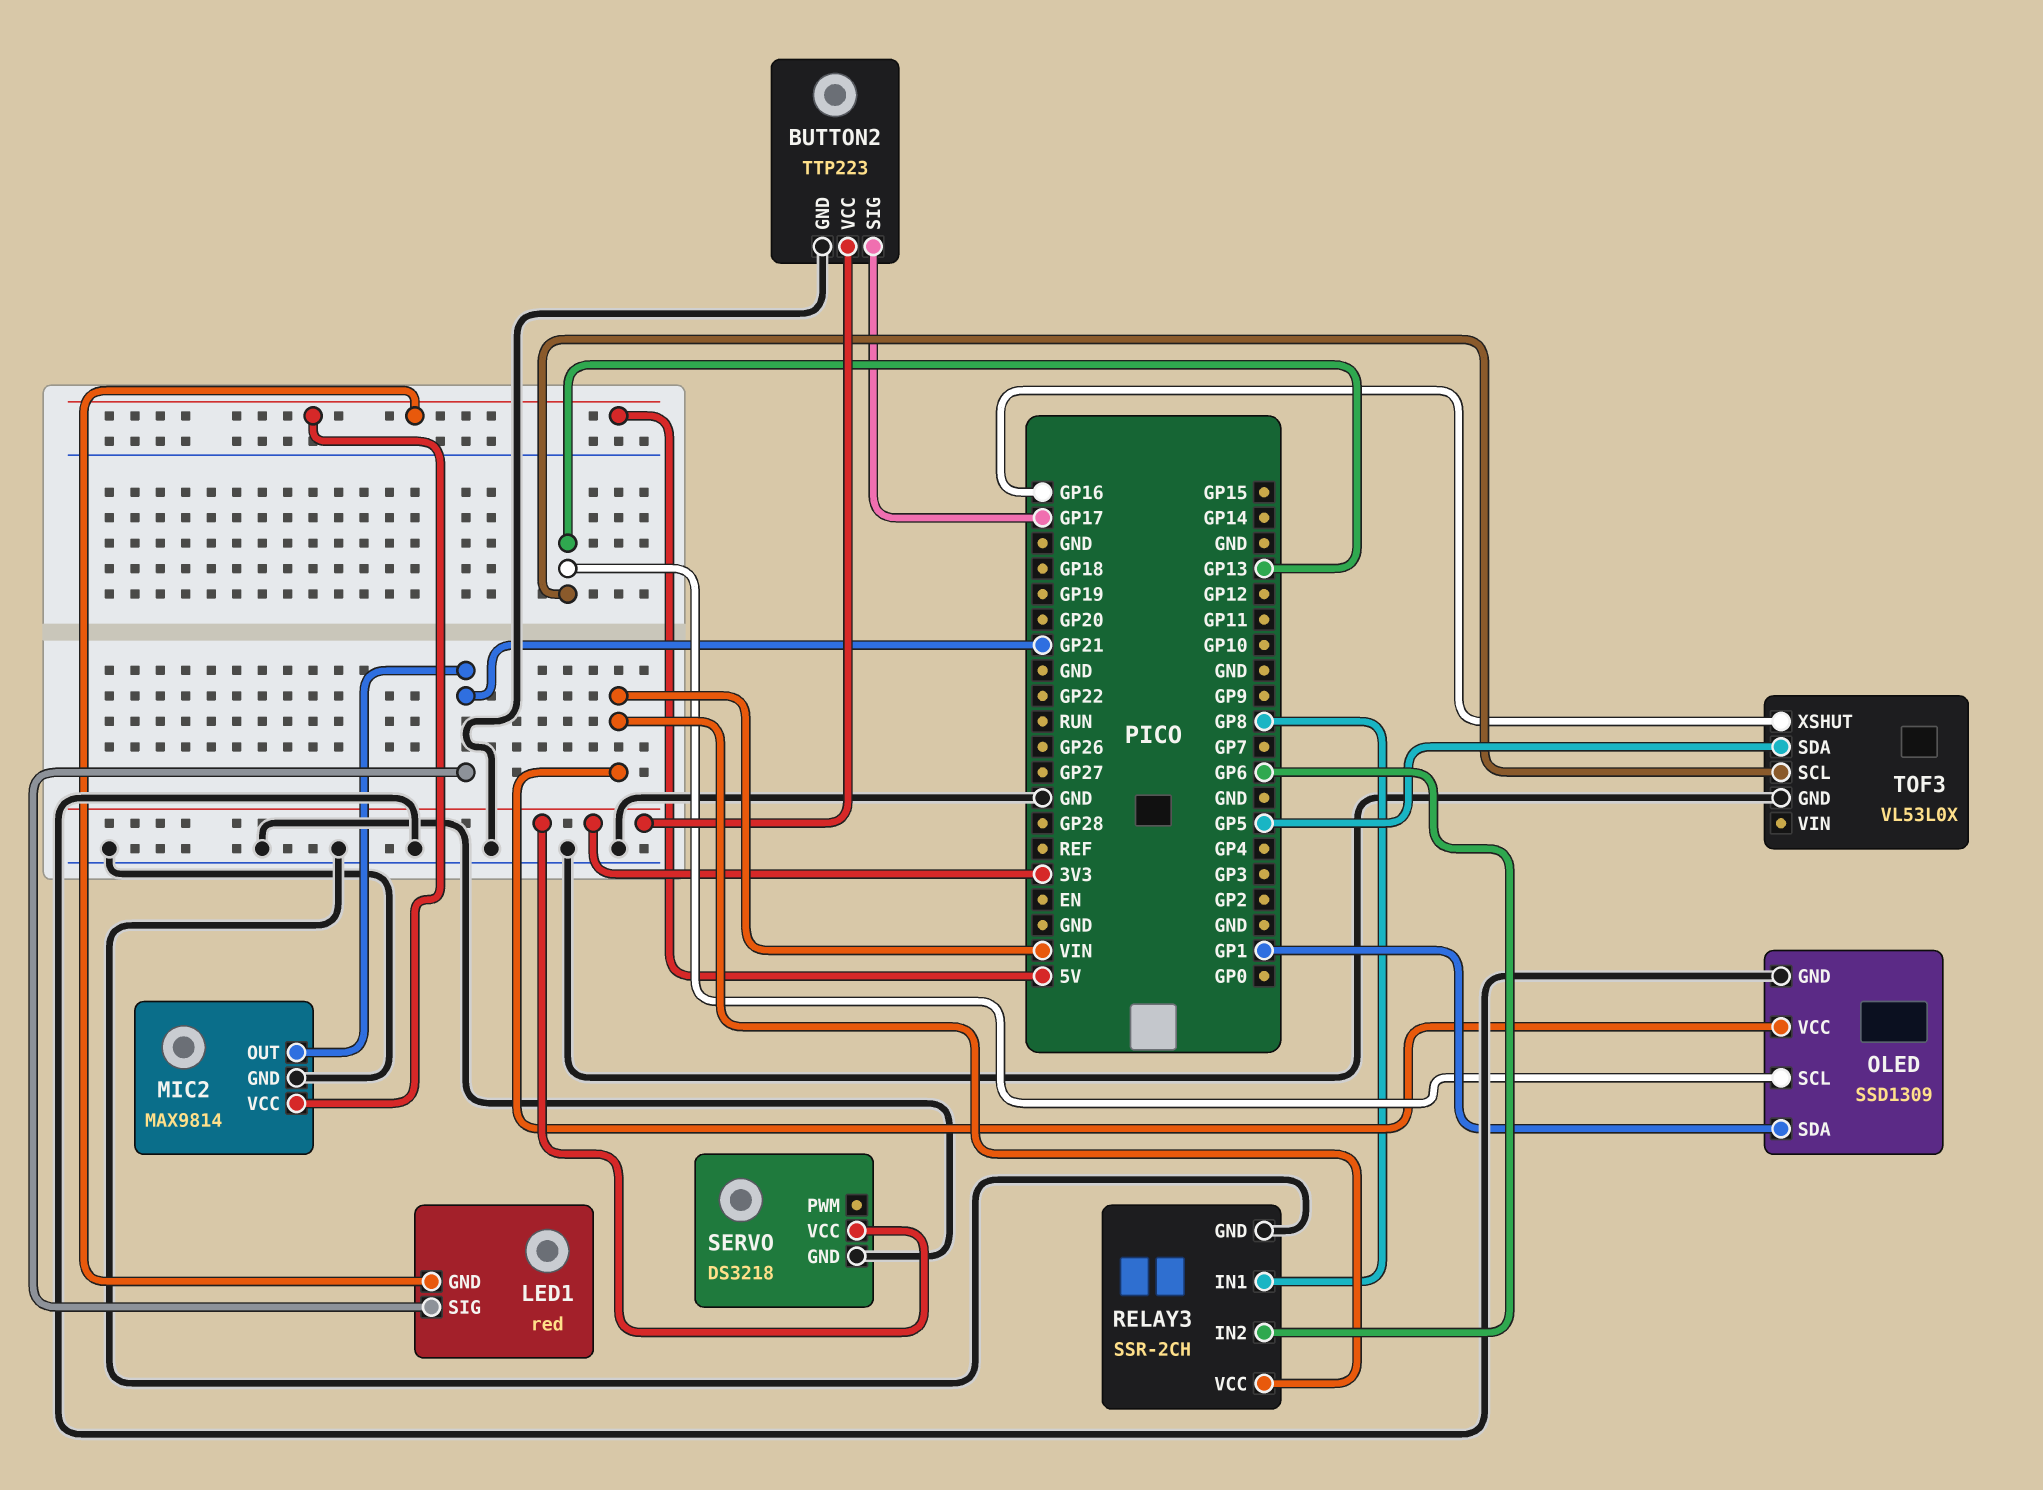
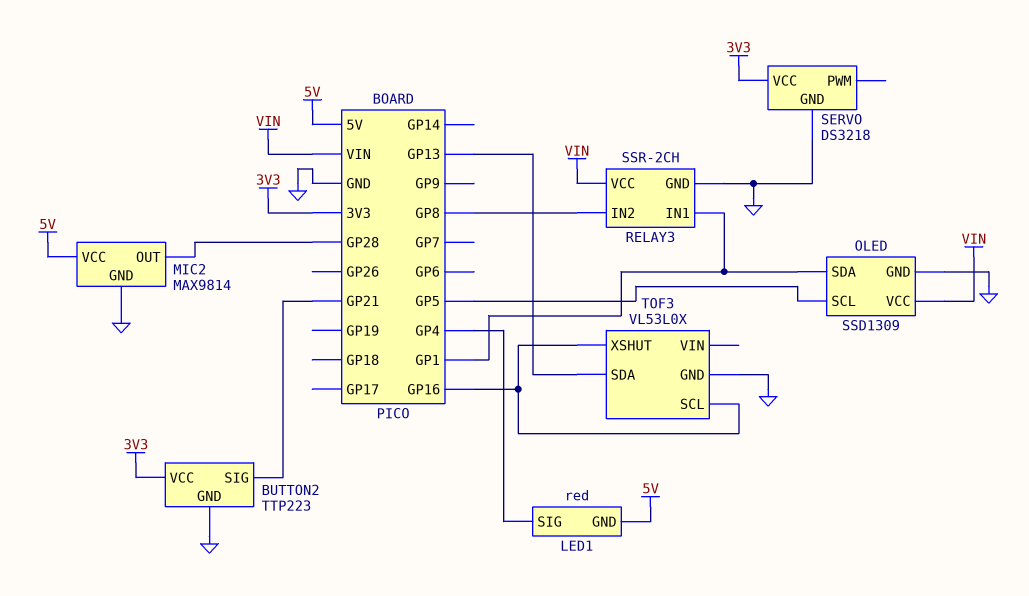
BUTTON2 pin SIG: GP17 -> GP21
LED1 pin SIG: GP21 -> GP4
MIC2 pin OUT: GP21 -> GP28
OLED pin SCL: GP13 -> GP5
RELAY3 pin IN1: GP8 -> GP1
RELAY3 pin IN2: GP6 -> GP8
TOF3 pin SCL: GP13 -> GP16
TOF3 pin SDA: GP5 -> GP13

